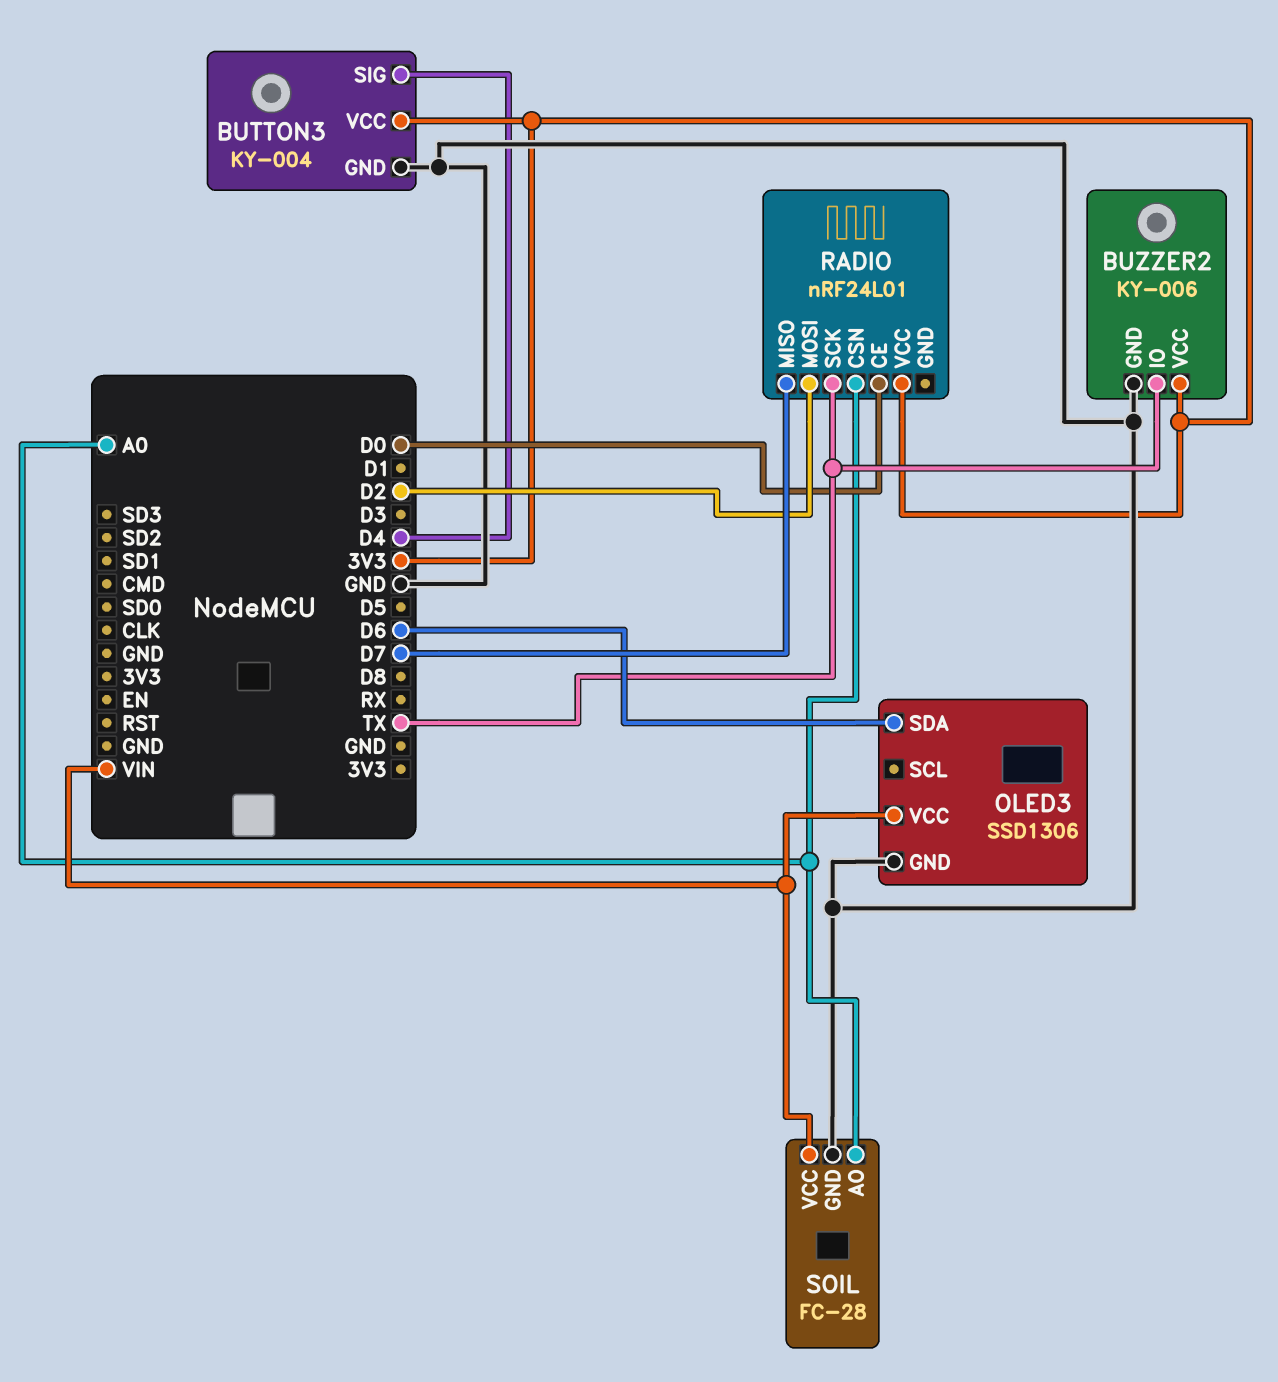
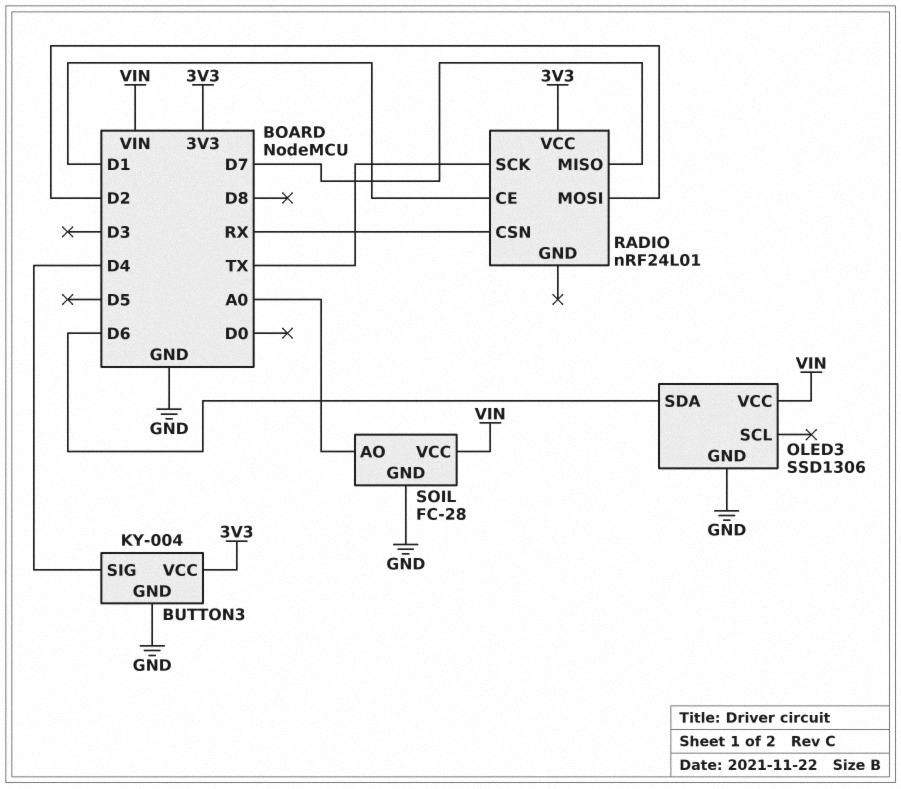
BUZZER2: KY-006 -> none
BUZZER2 pin GND: GND -> none
BUZZER2 pin IO: TX -> none
BUZZER2 pin VCC: 3V3 -> none
RADIO pin CE: D0 -> D1
RADIO pin CSN: A0 -> RX

